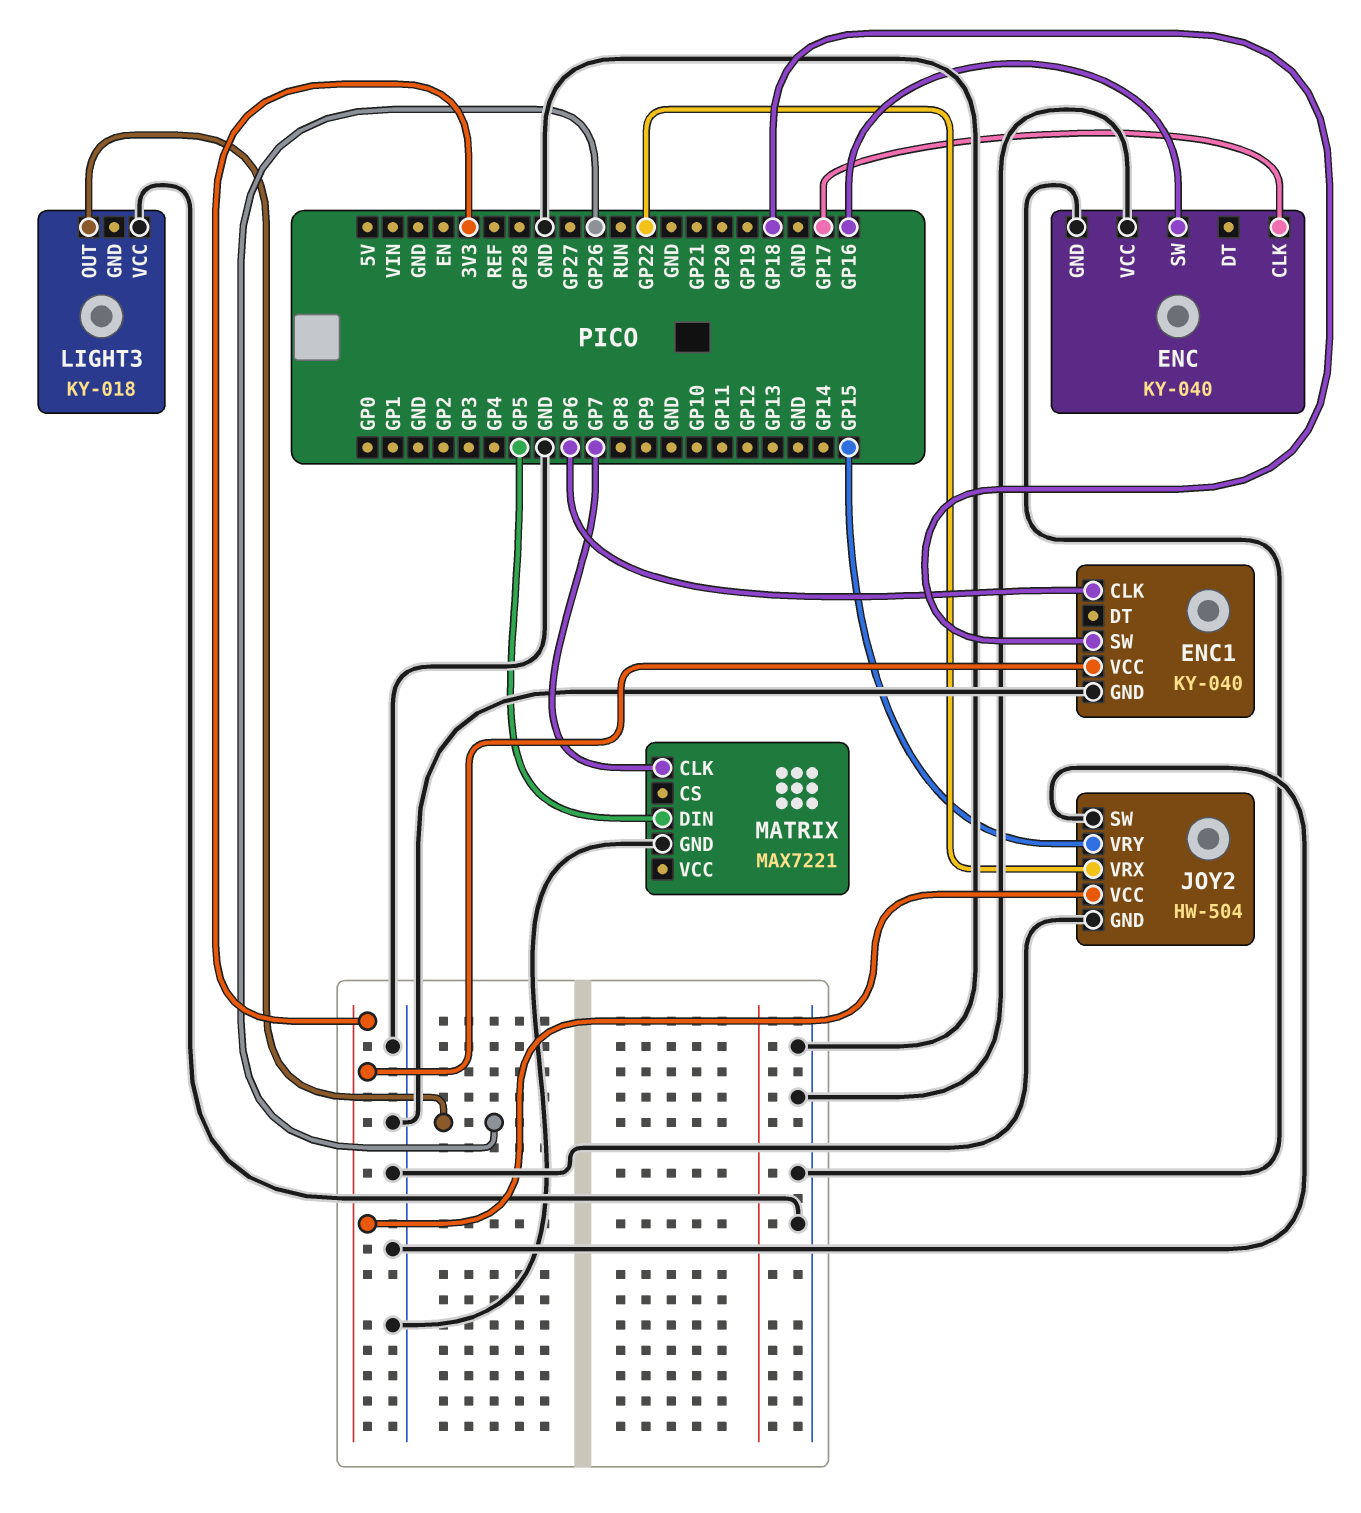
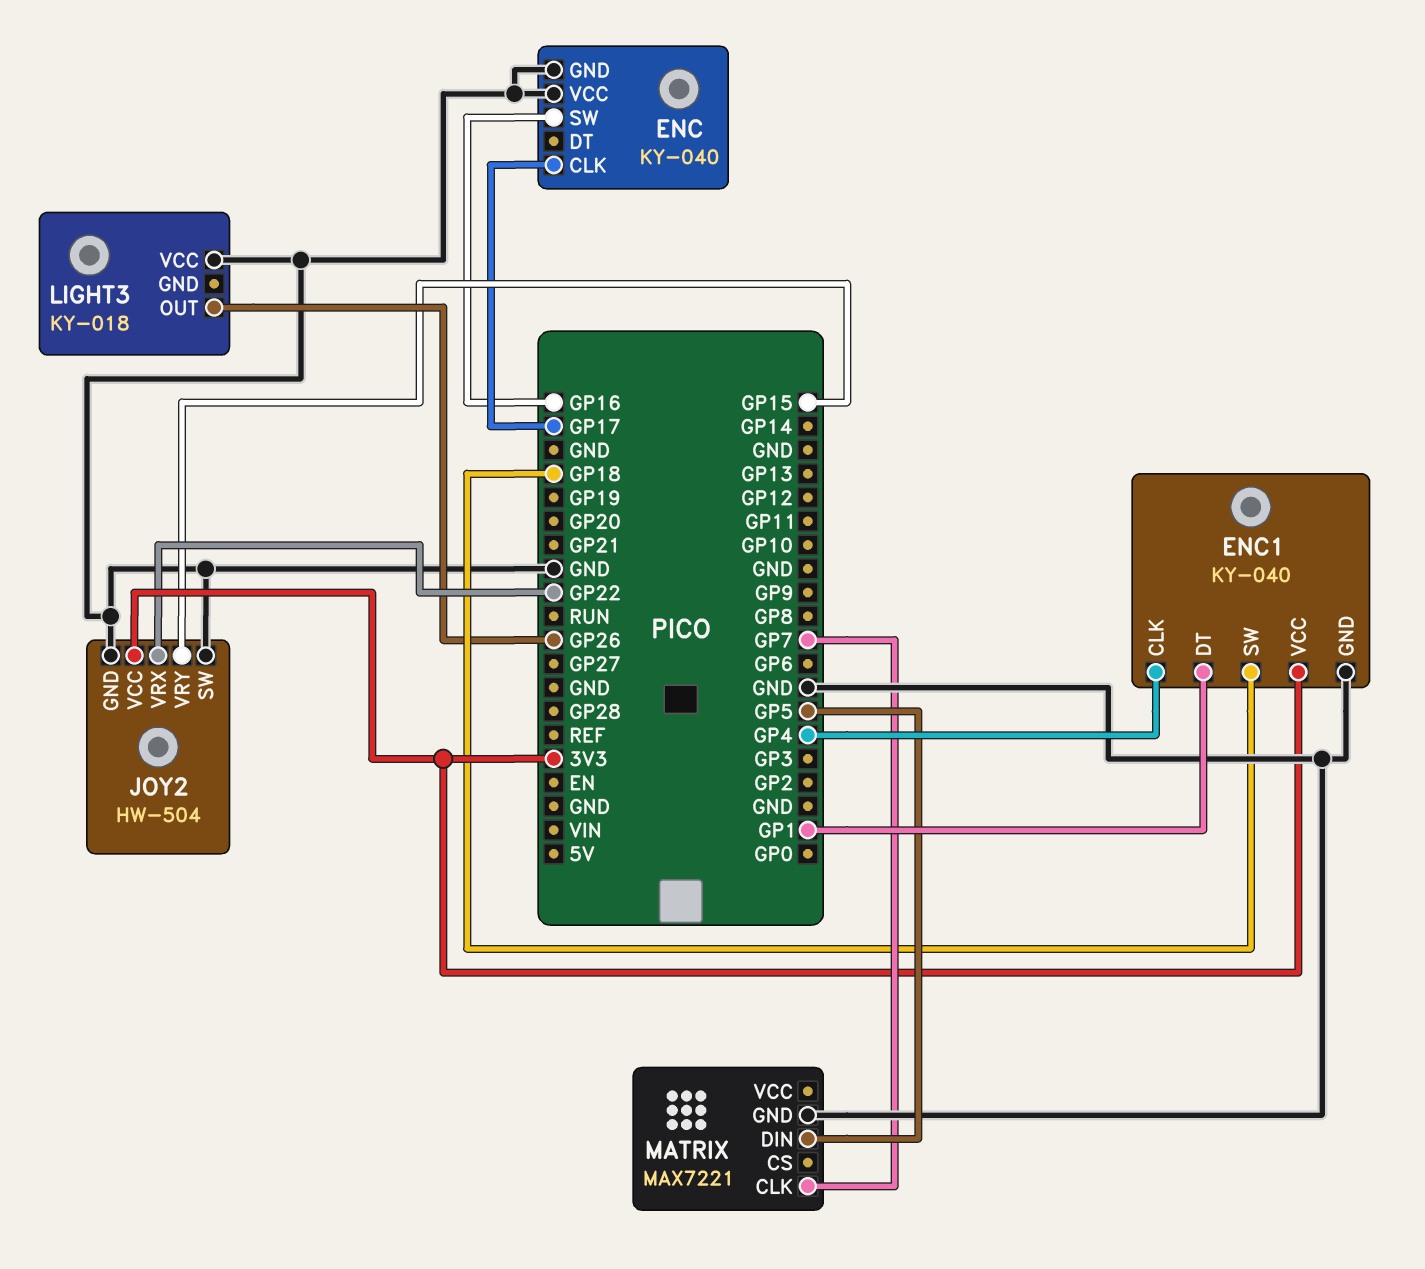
ENC1 pin CLK: GP6 -> GP4
ENC1 pin DT: none -> GP1

